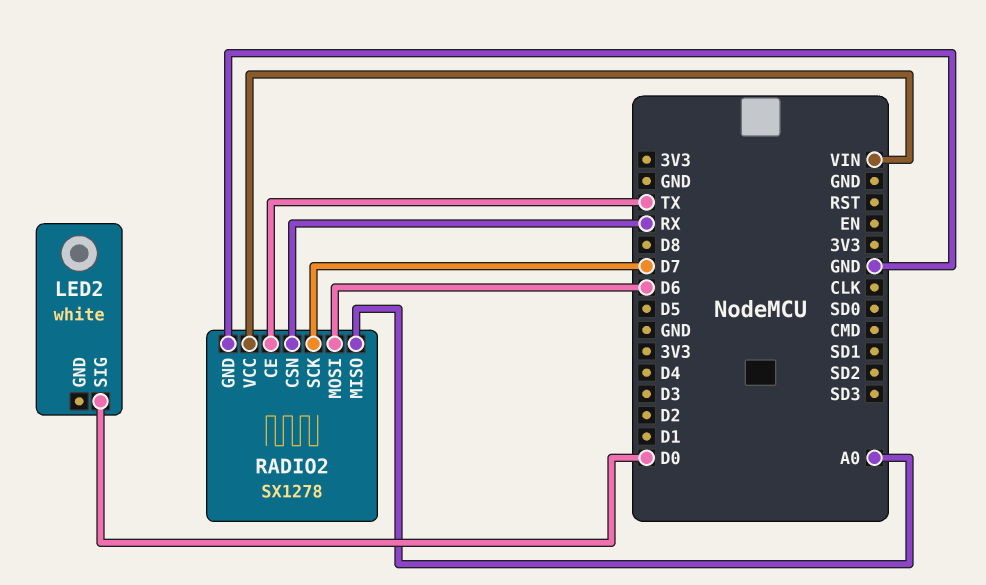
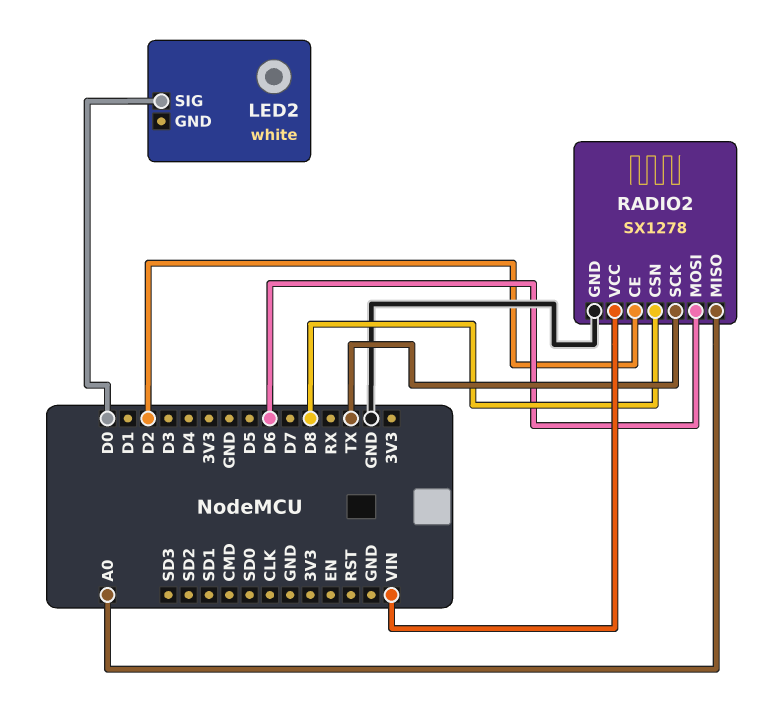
RADIO2 pin CE: TX -> D2
RADIO2 pin CSN: RX -> D8
RADIO2 pin SCK: D7 -> TX

